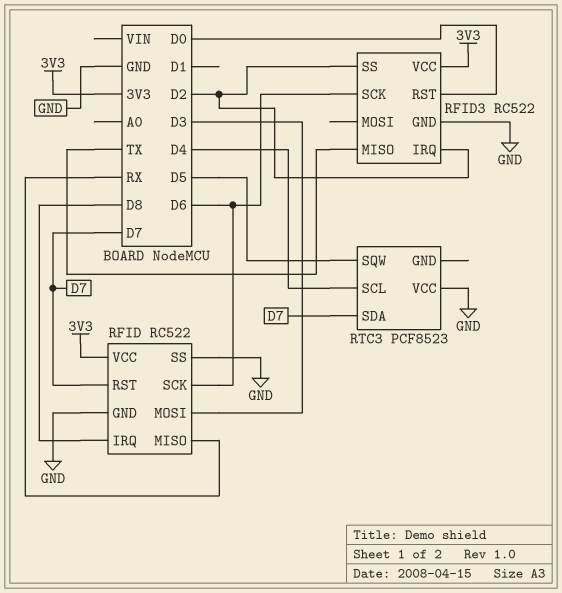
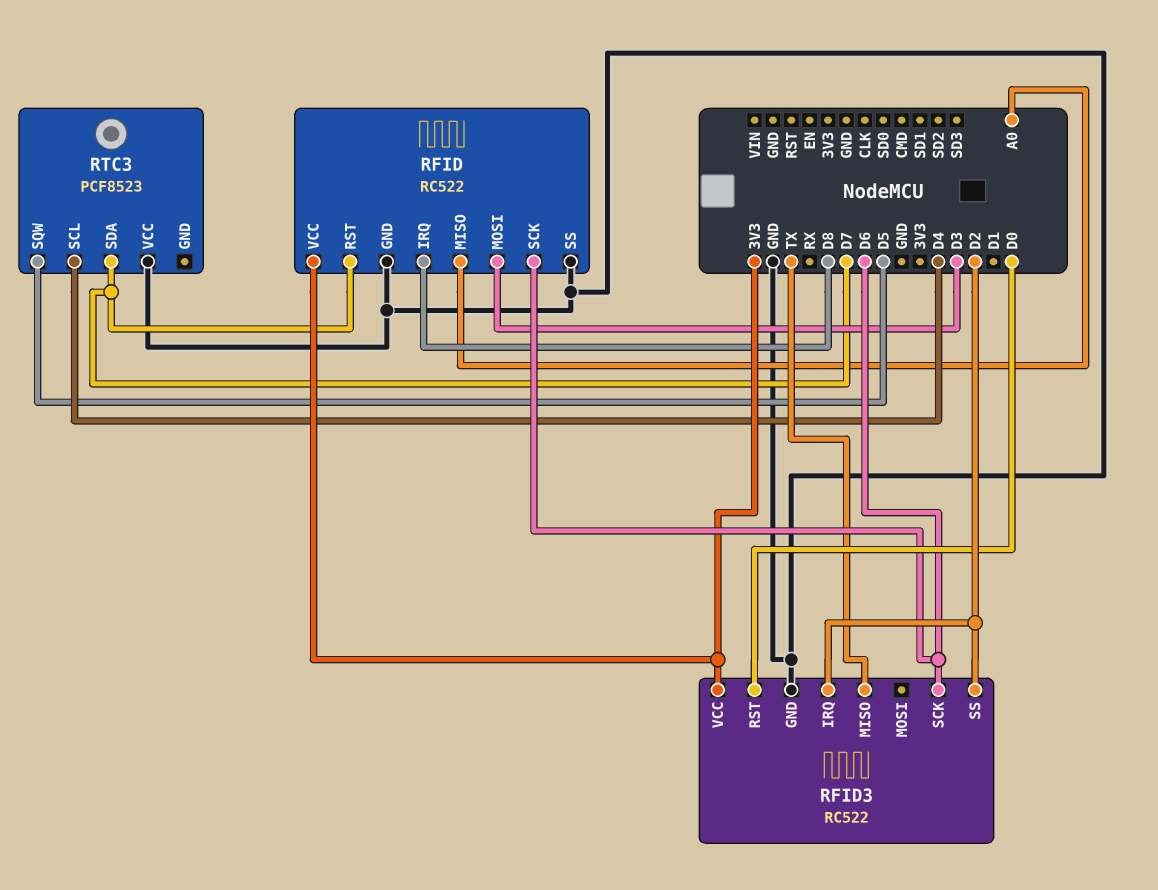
RFID pin MISO: RX -> A0

